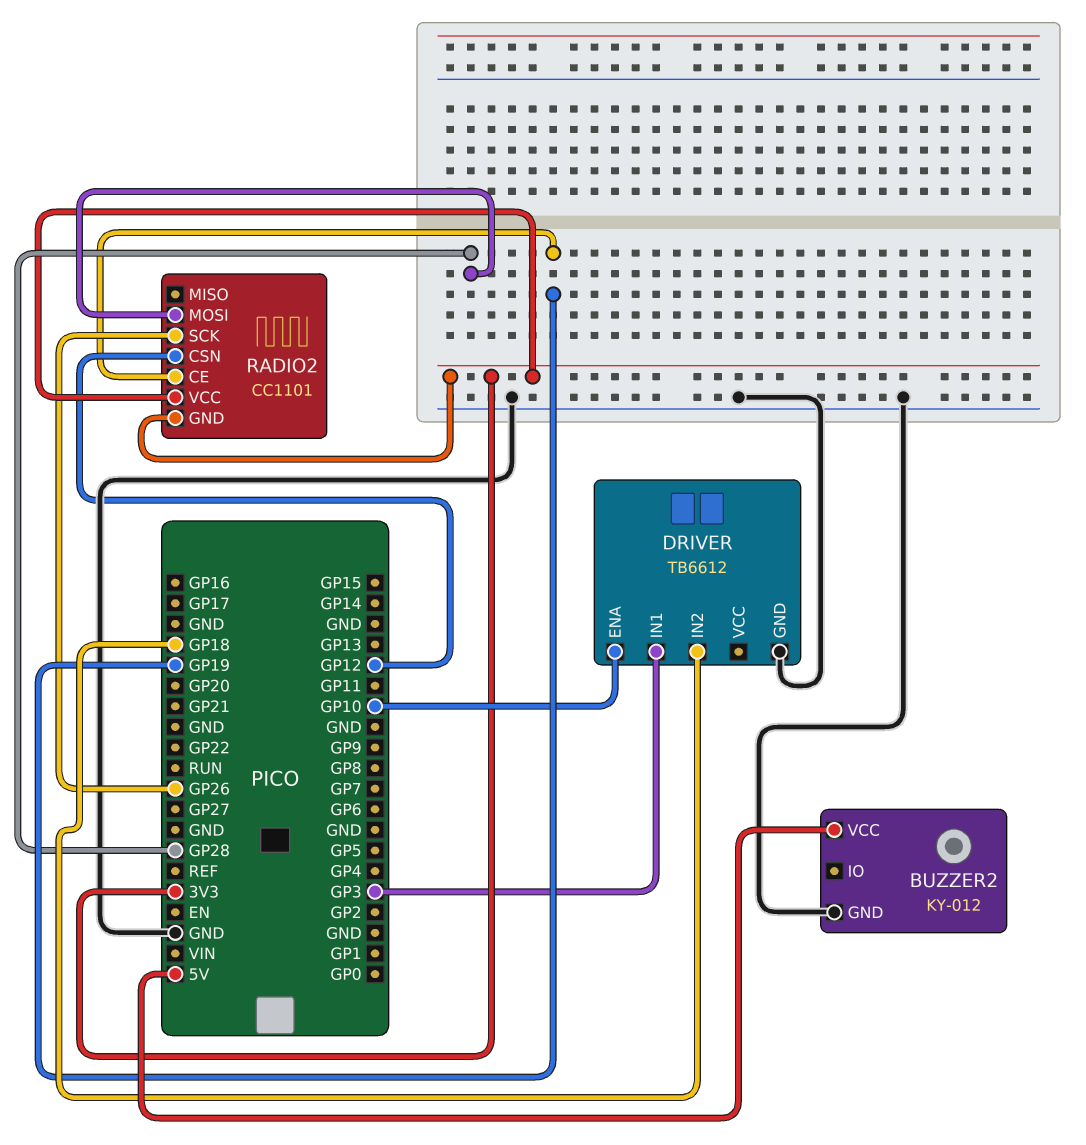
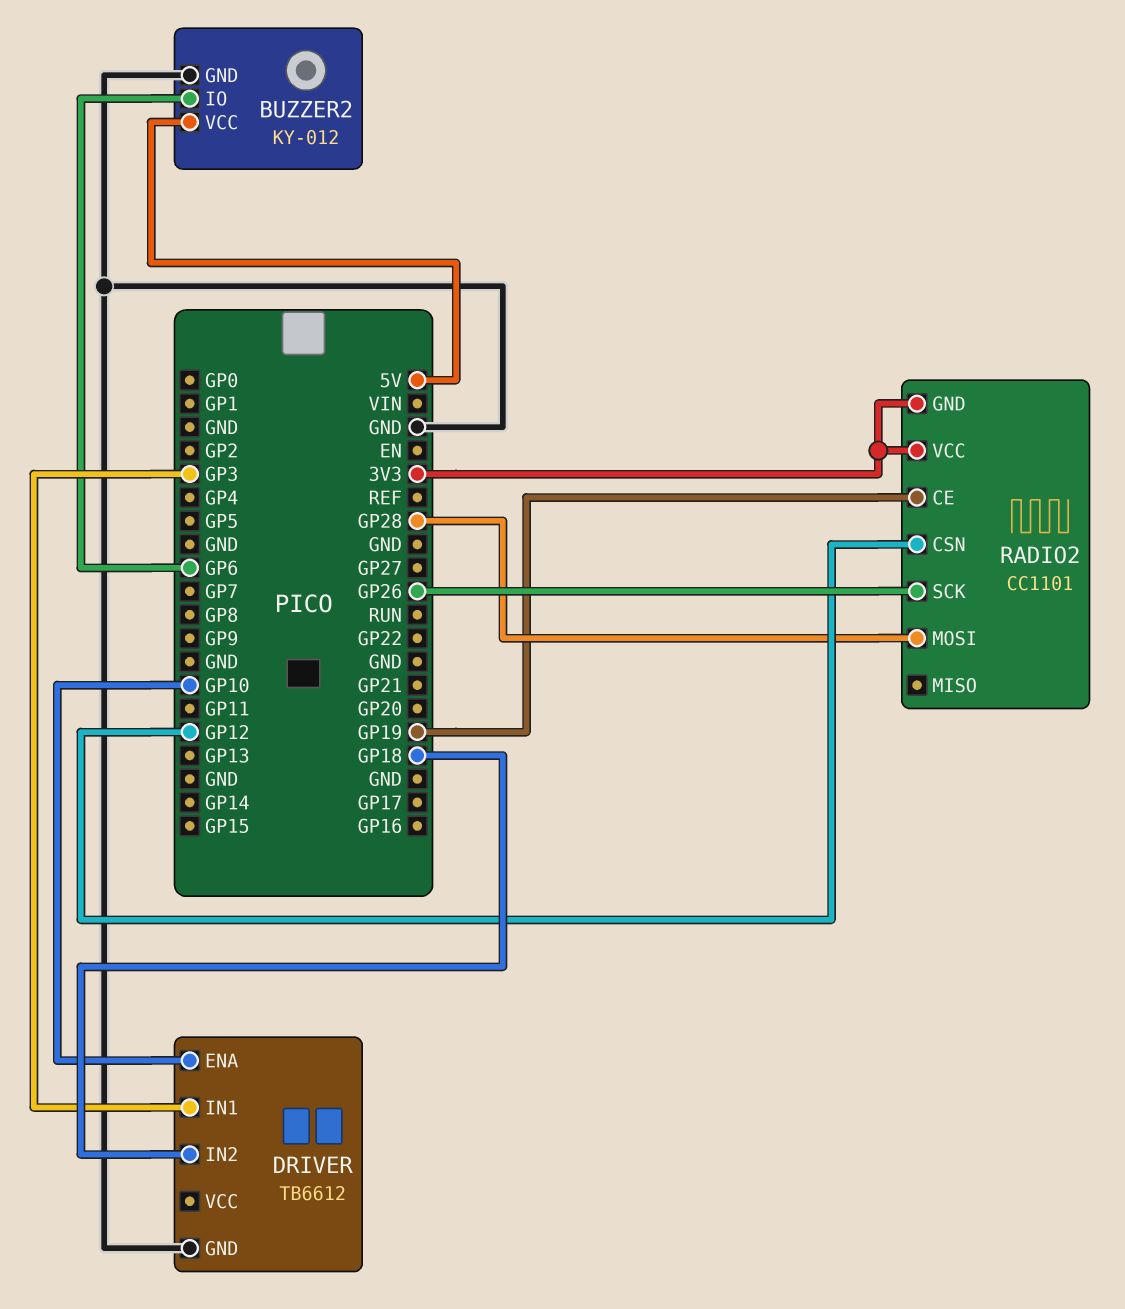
BUZZER2 pin IO: none -> GP6

